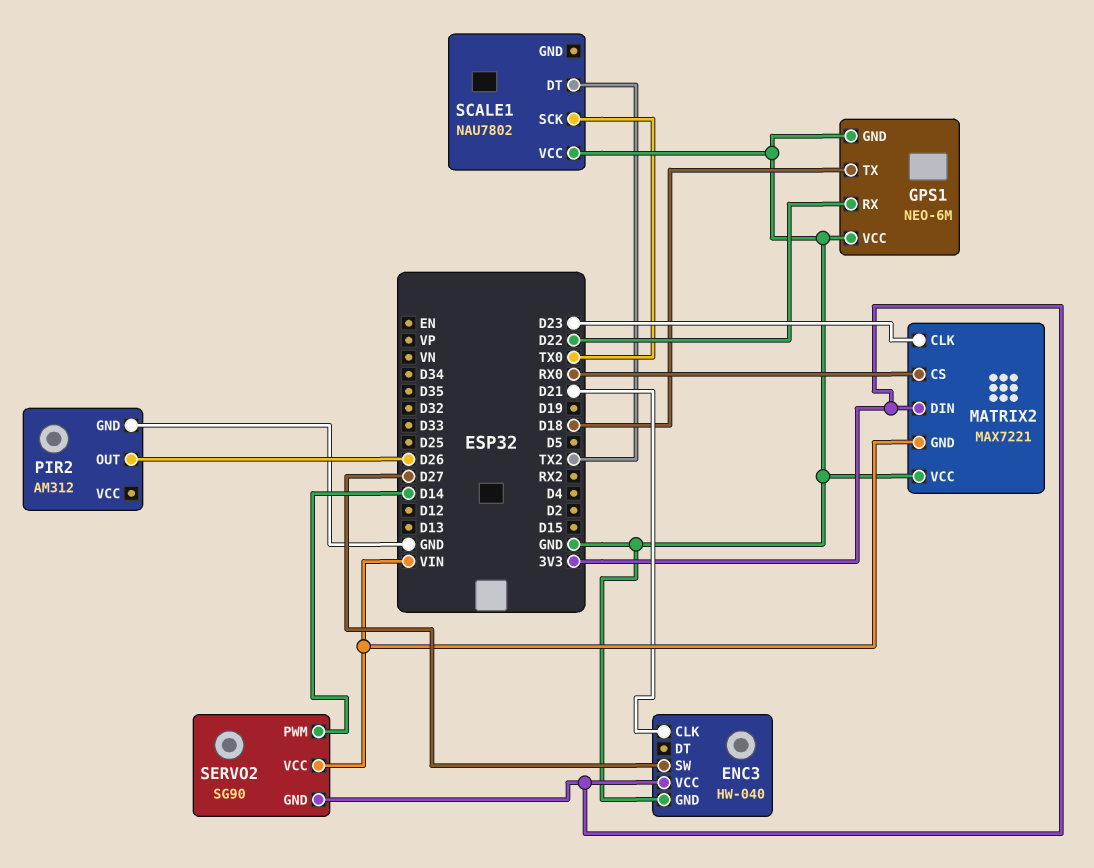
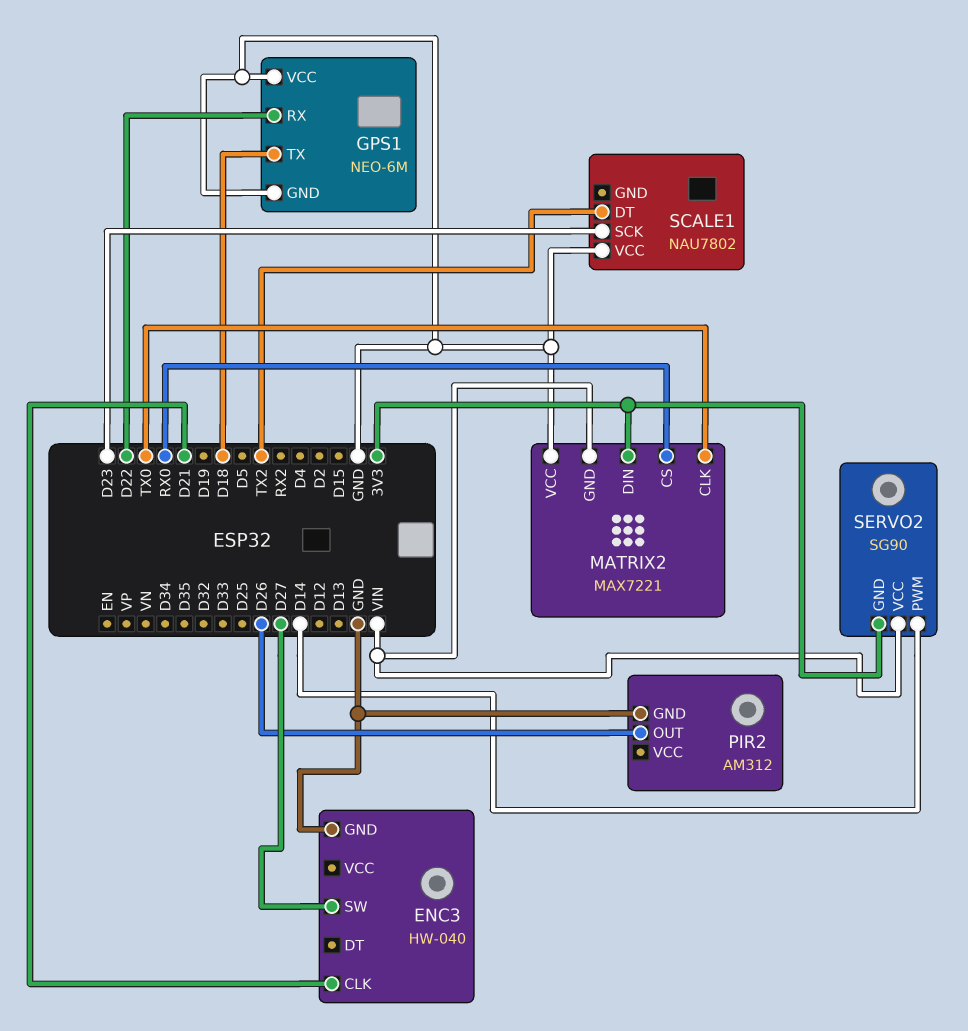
ENC3 pin VCC: 3V3 -> none
MATRIX2 pin CLK: D23 -> TX0
SCALE1 pin SCK: TX0 -> D23

